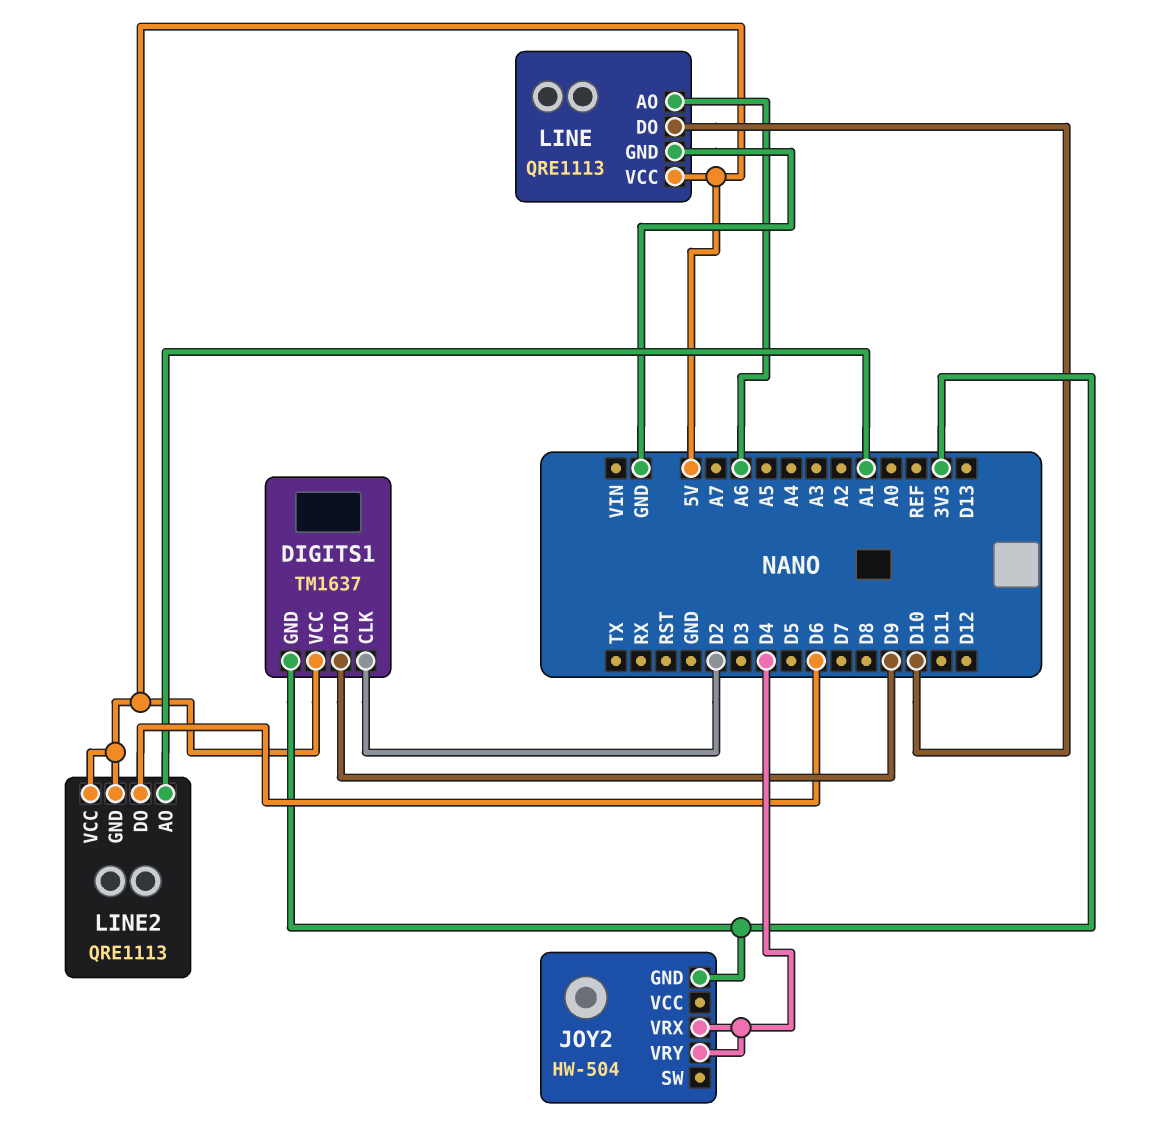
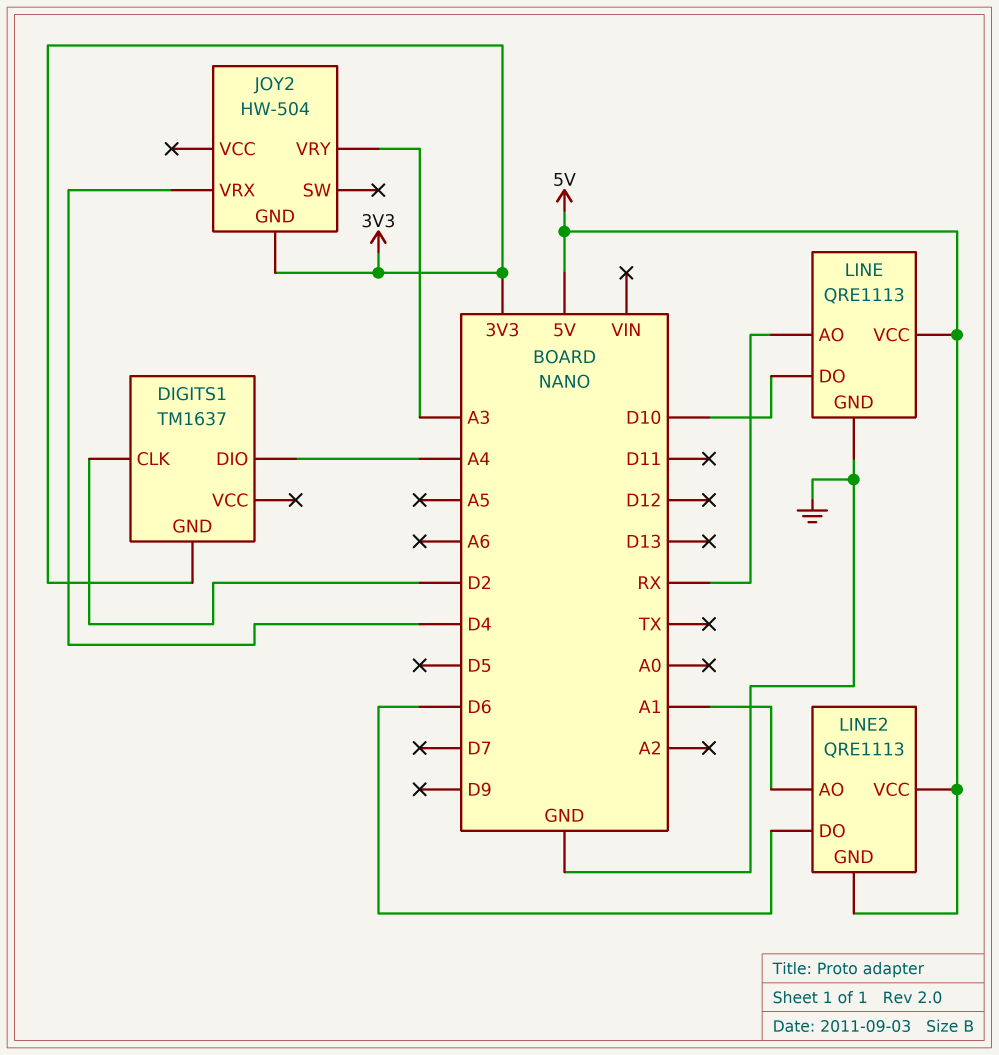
DIGITS1 pin DIO: D9 -> A4
DIGITS1 pin VCC: 5V -> none
JOY2 pin VRY: D4 -> A3
LINE pin AO: A6 -> RX

